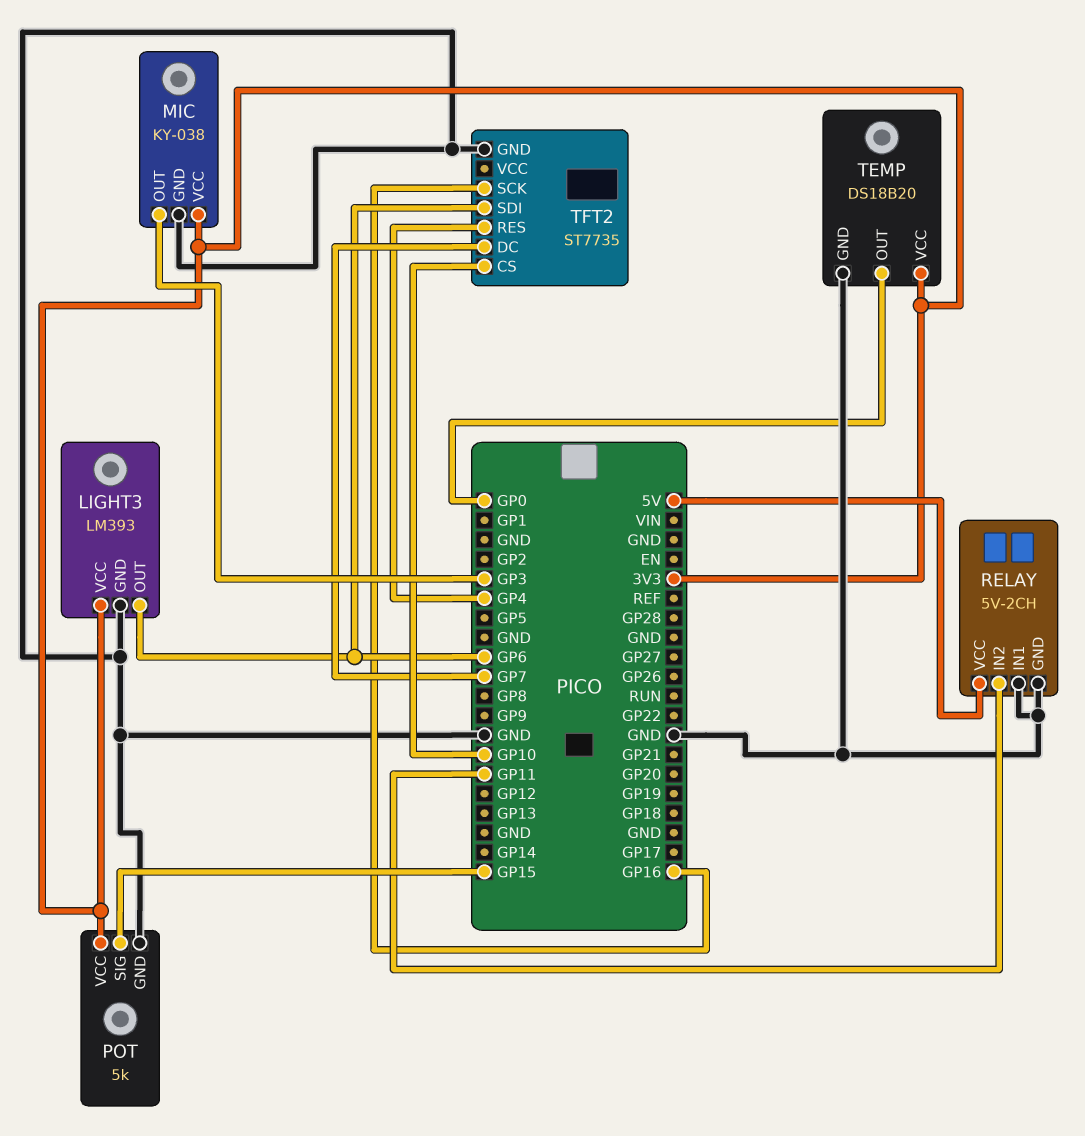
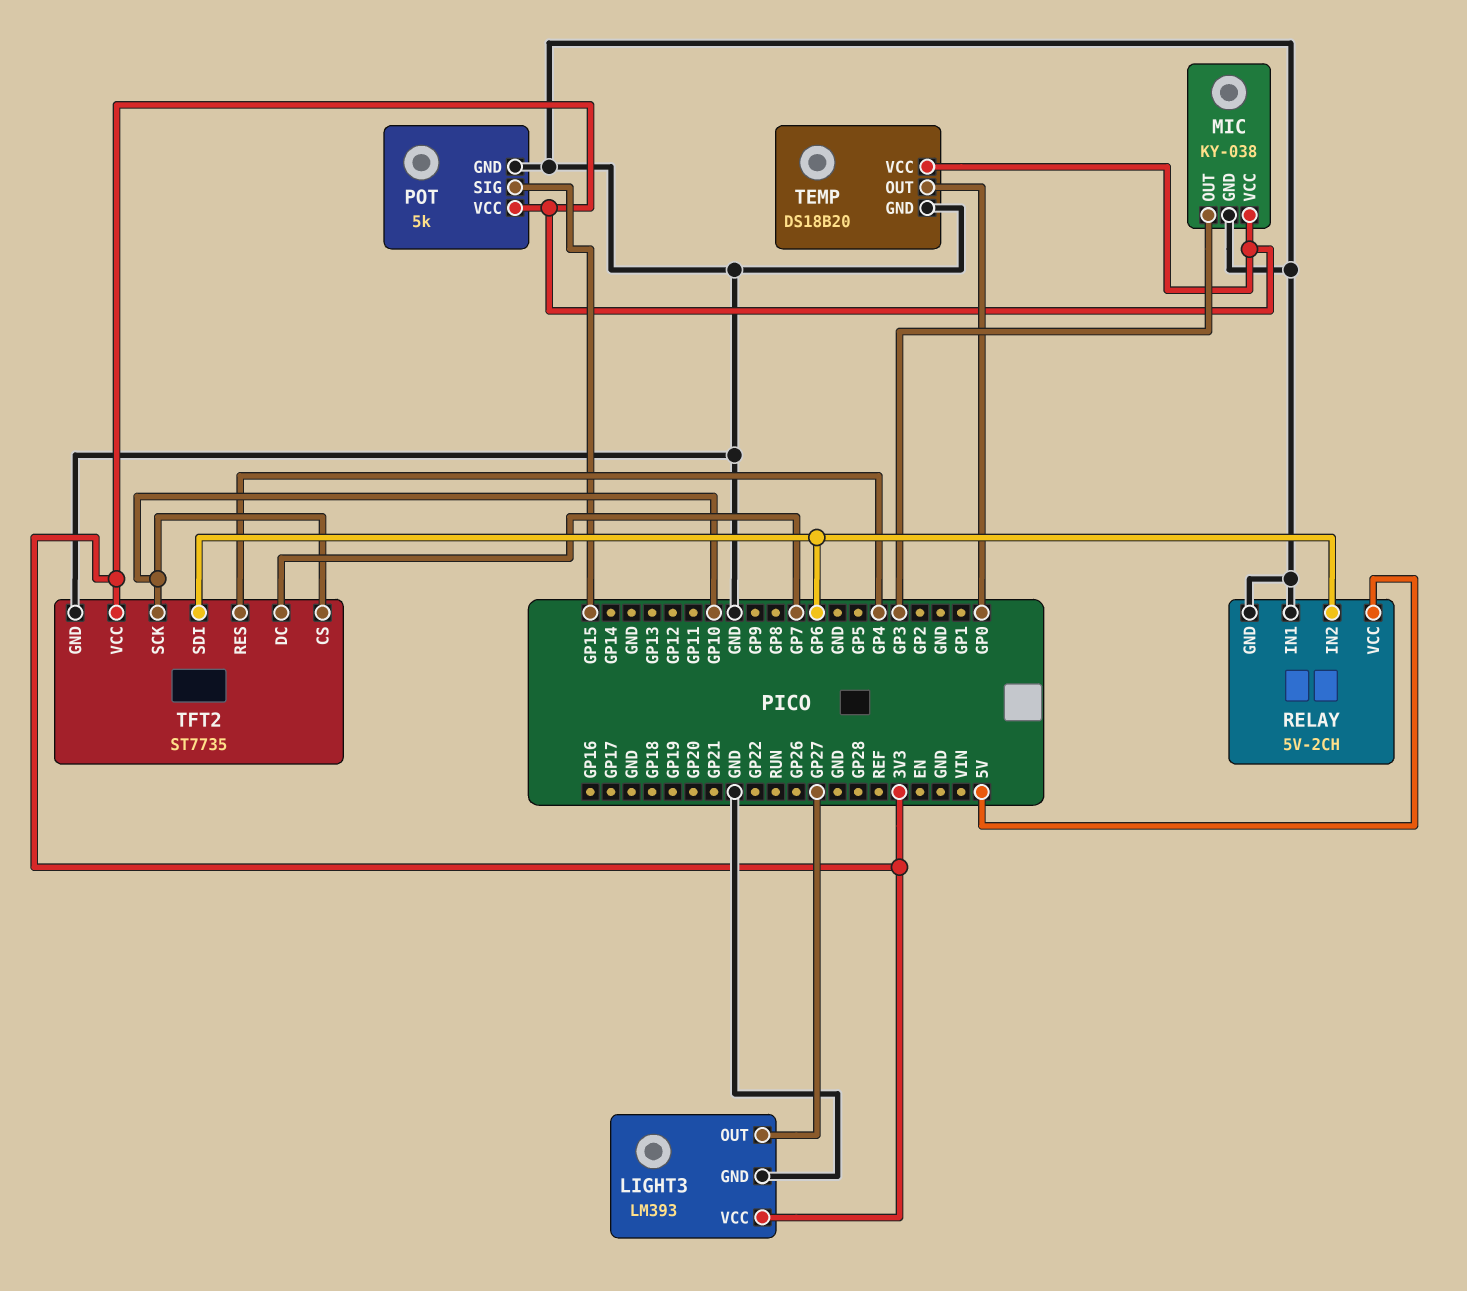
LIGHT3 pin OUT: GP6 -> GP27
RELAY pin IN2: GP11 -> GP6
TFT2 pin SCK: GP16 -> GP10
TFT2 pin VCC: none -> 3V3

